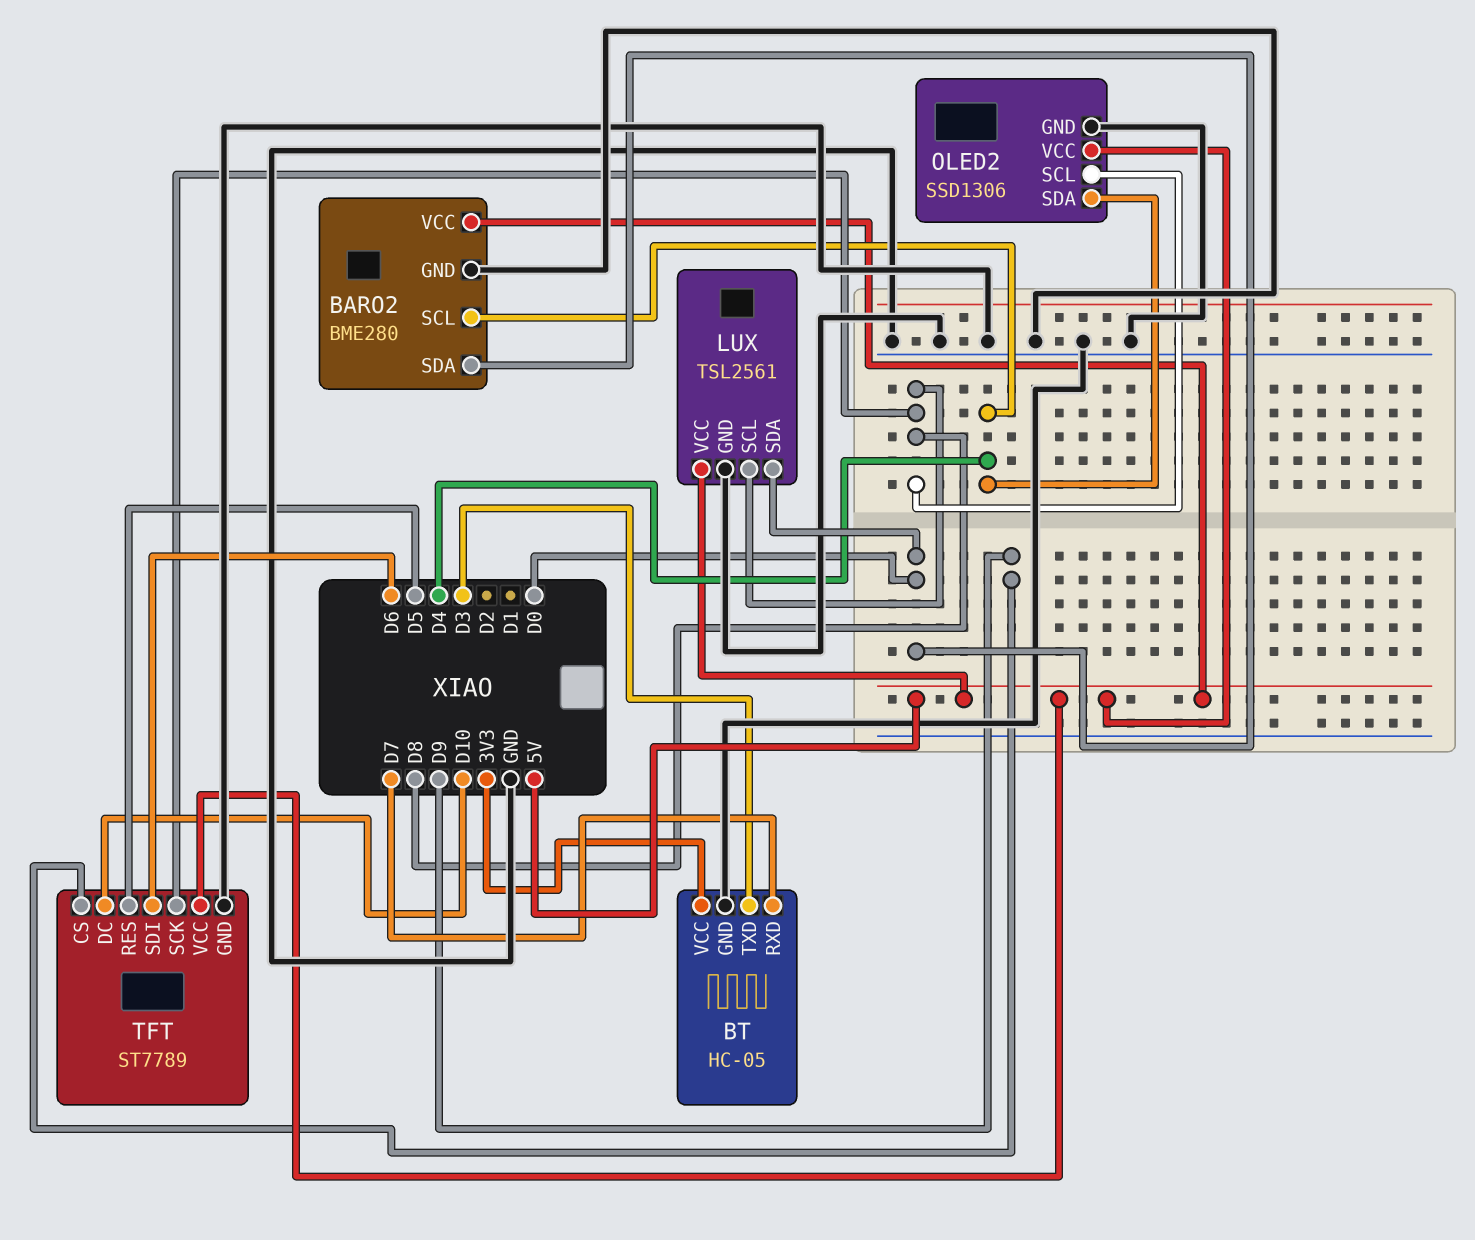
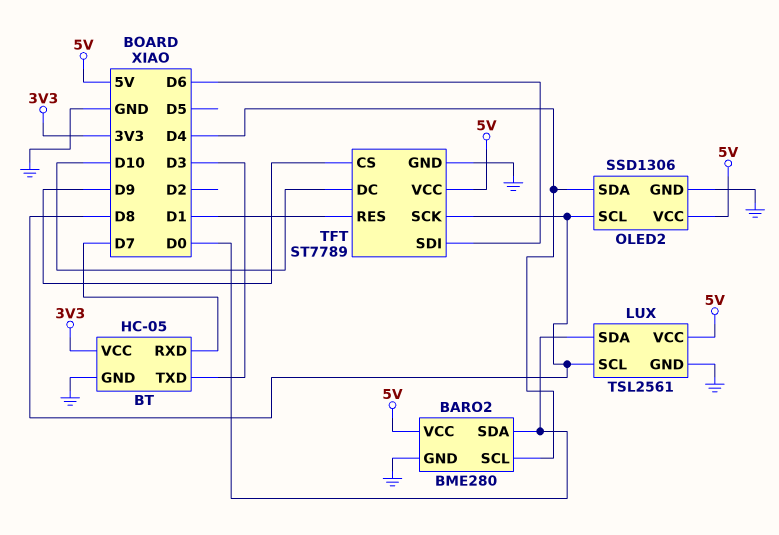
TFT pin RES: D5 -> D1

